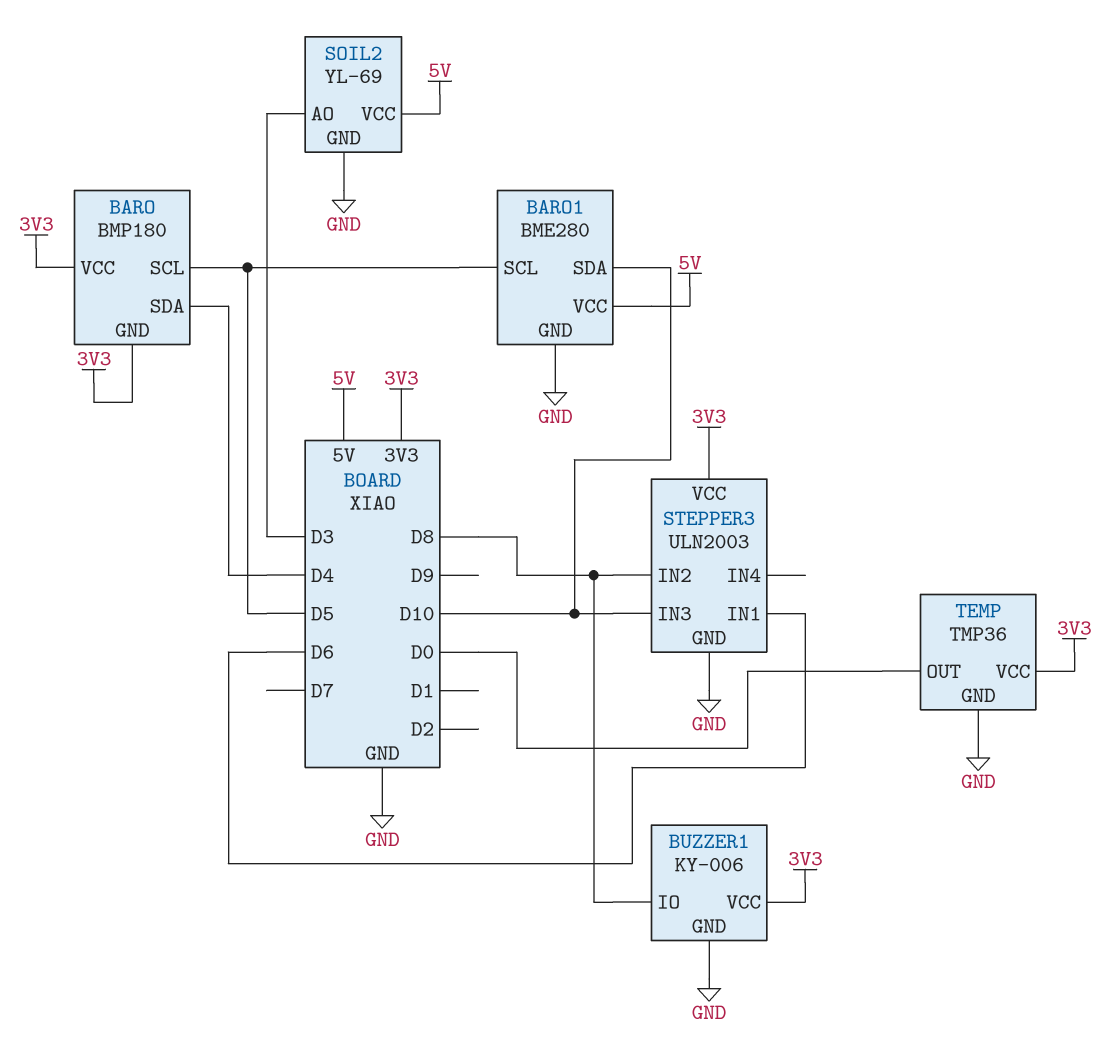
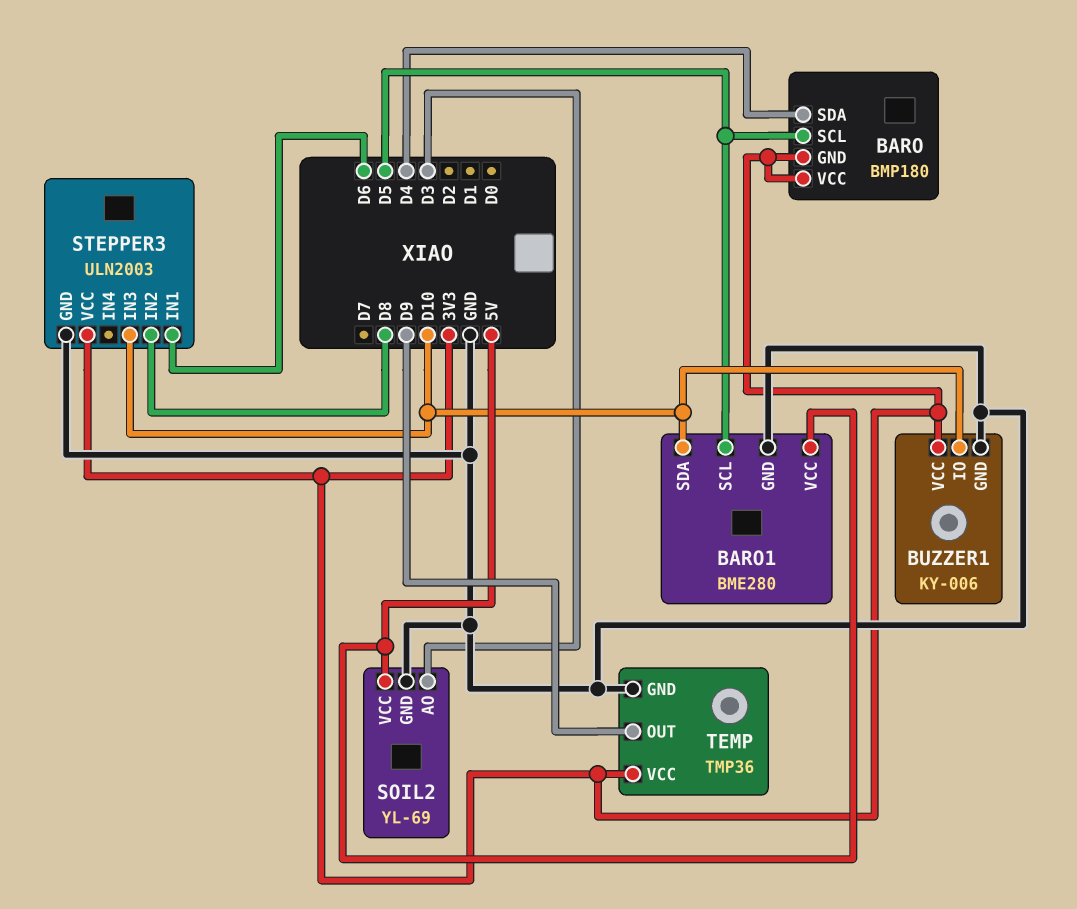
BUZZER1 pin IO: D8 -> D10
TEMP pin OUT: D0 -> D9

